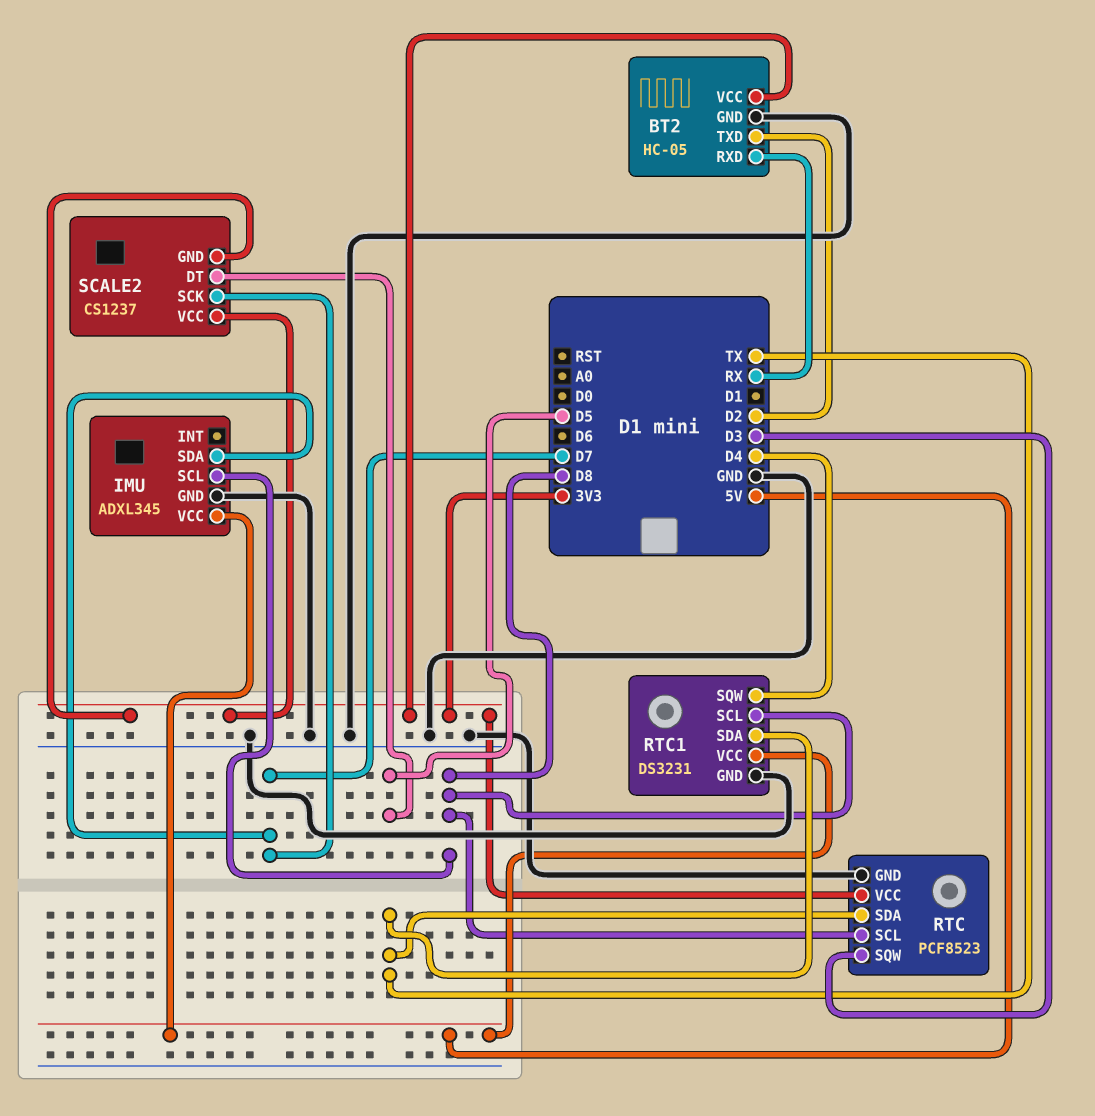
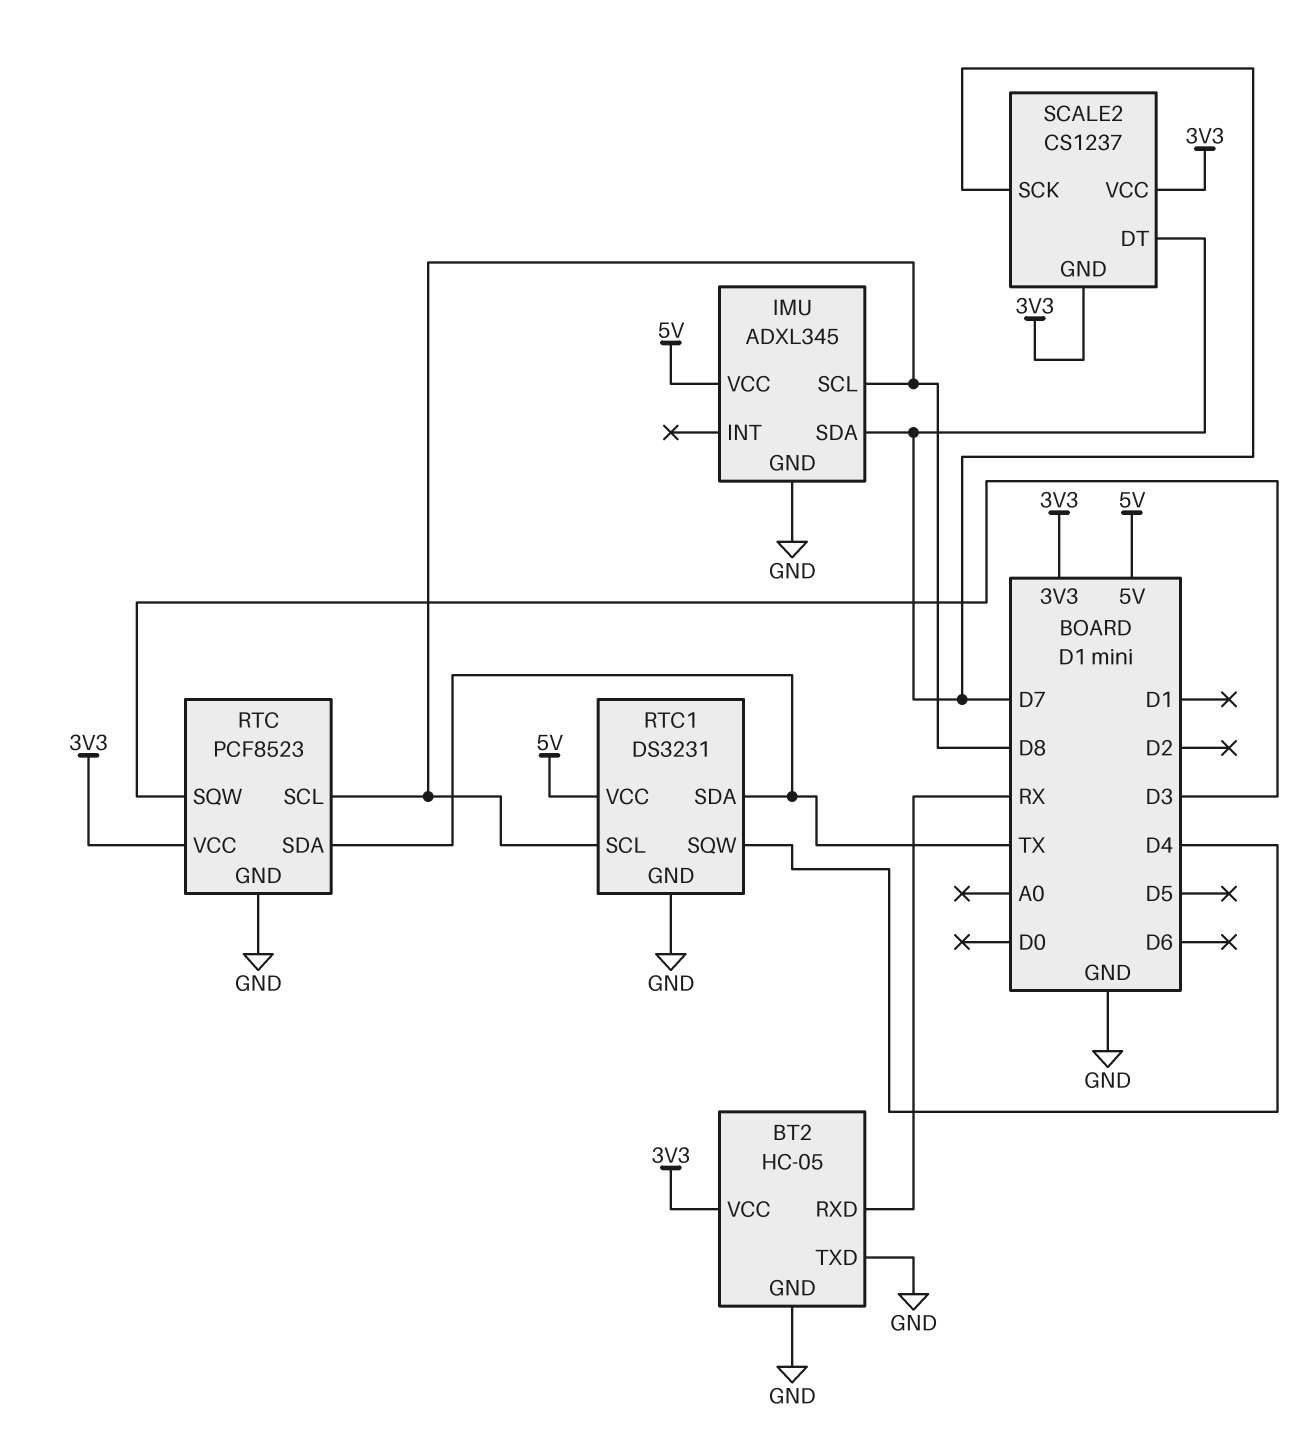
BT2 pin TXD: D2 -> GND
SCALE2 pin DT: D5 -> D7

